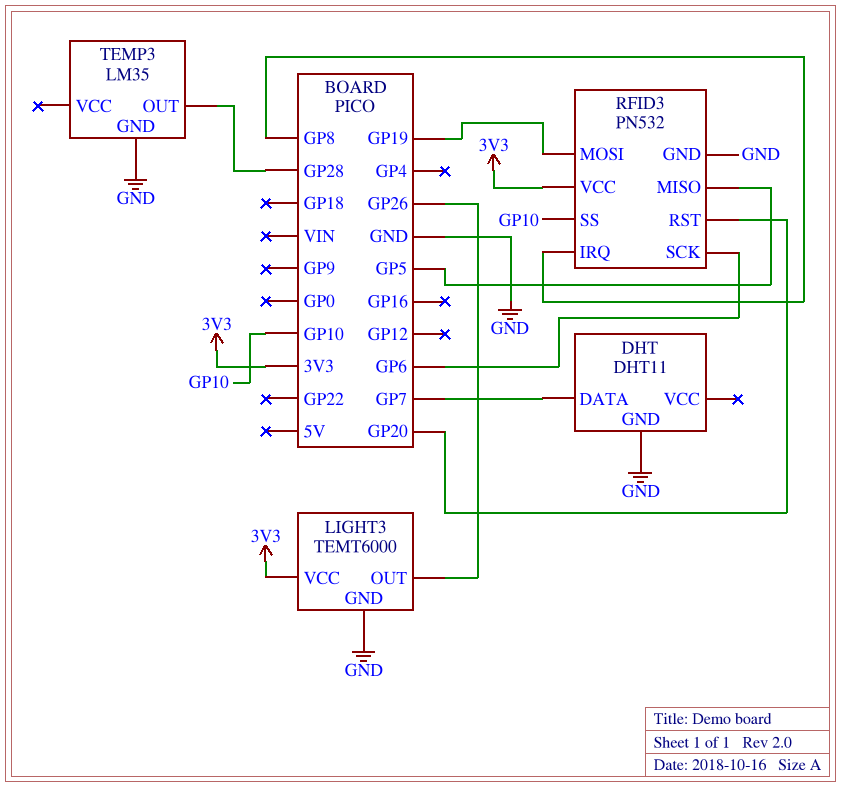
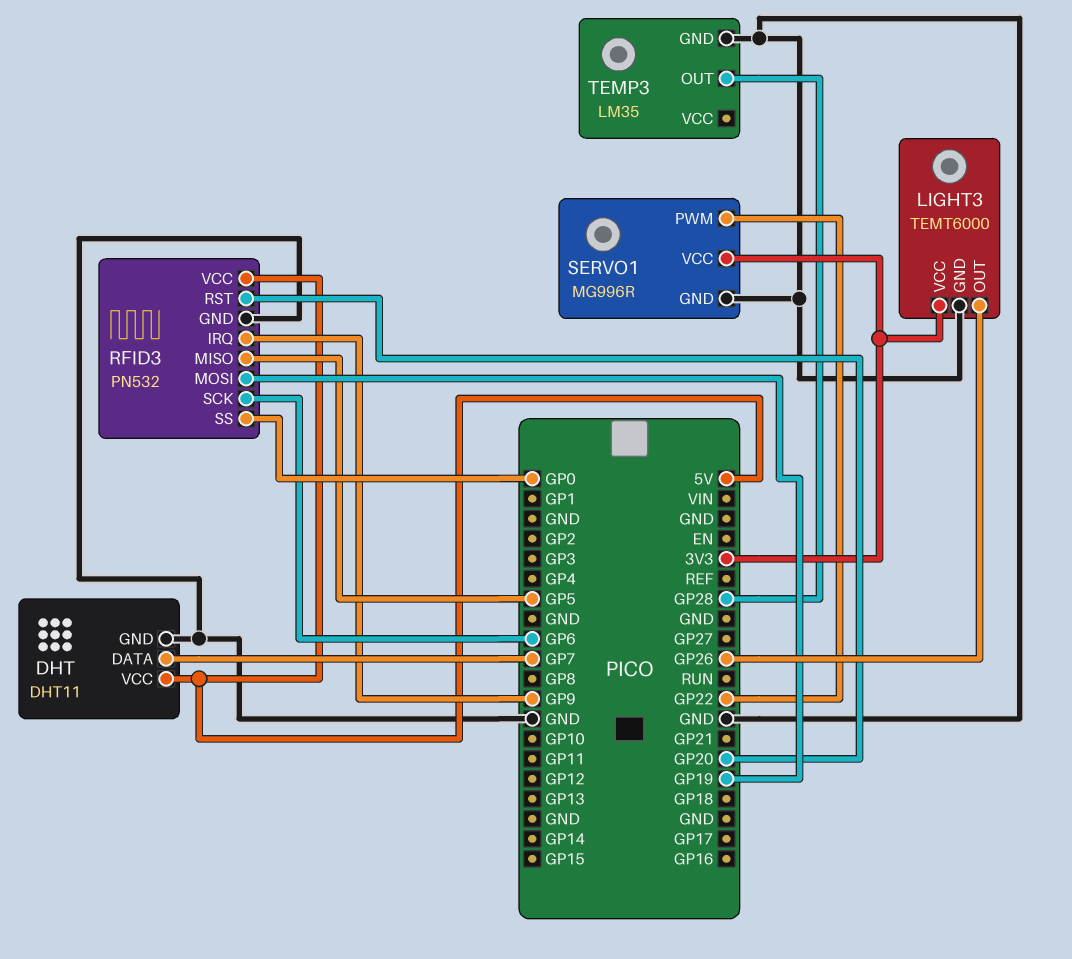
DHT pin VCC: none -> 5V
RFID3 pin IRQ: GP8 -> GP9
RFID3 pin SS: GP10 -> GP0
RFID3 pin VCC: 3V3 -> 5V
SERVO1: none -> MG996R
SERVO1 pin GND: none -> GND
SERVO1 pin PWM: none -> GP22
SERVO1 pin VCC: none -> 3V3

